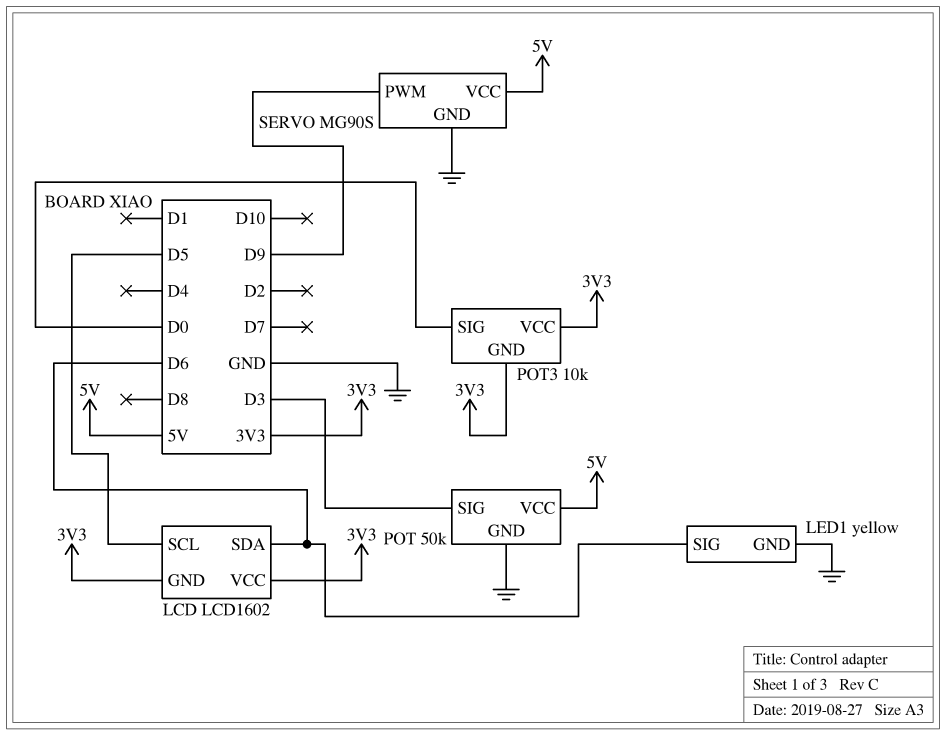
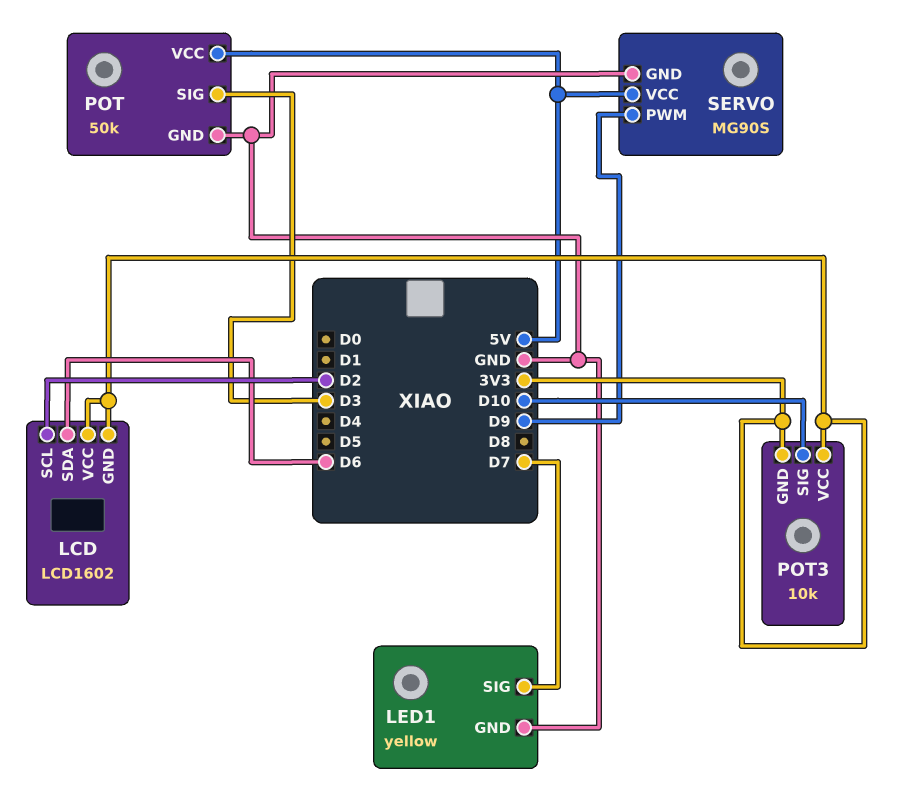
LCD pin SCL: D5 -> D2
LED1 pin SIG: D6 -> D7
POT3 pin SIG: D0 -> D10

